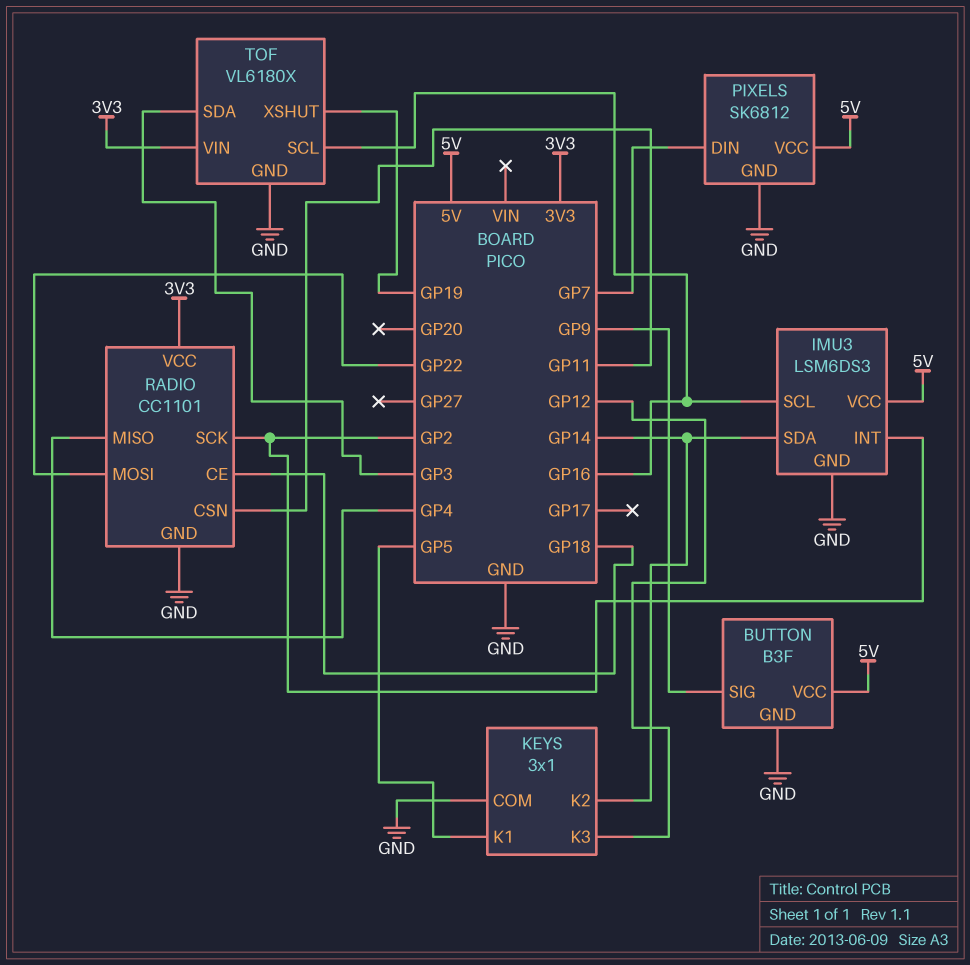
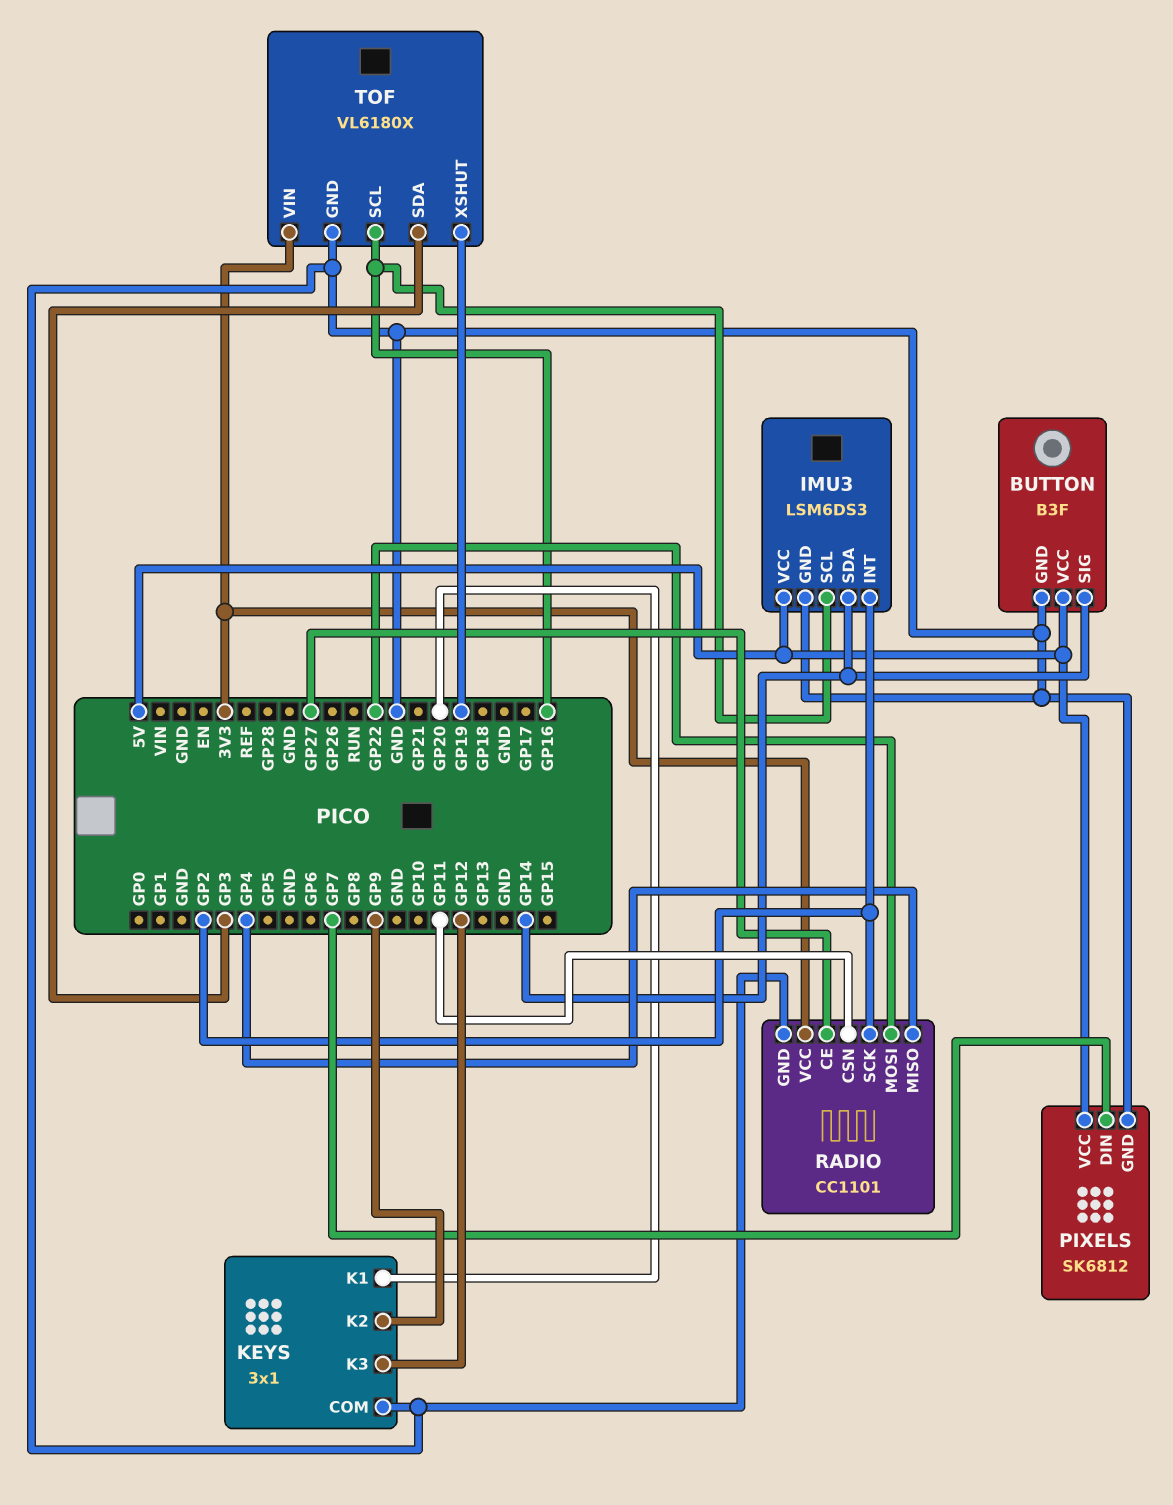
BUTTON pin SIG: GP9 -> GP14
KEYS pin K1: GP5 -> GP20
KEYS pin K2: GP14 -> GP9
RADIO pin CE: GP18 -> GP27

